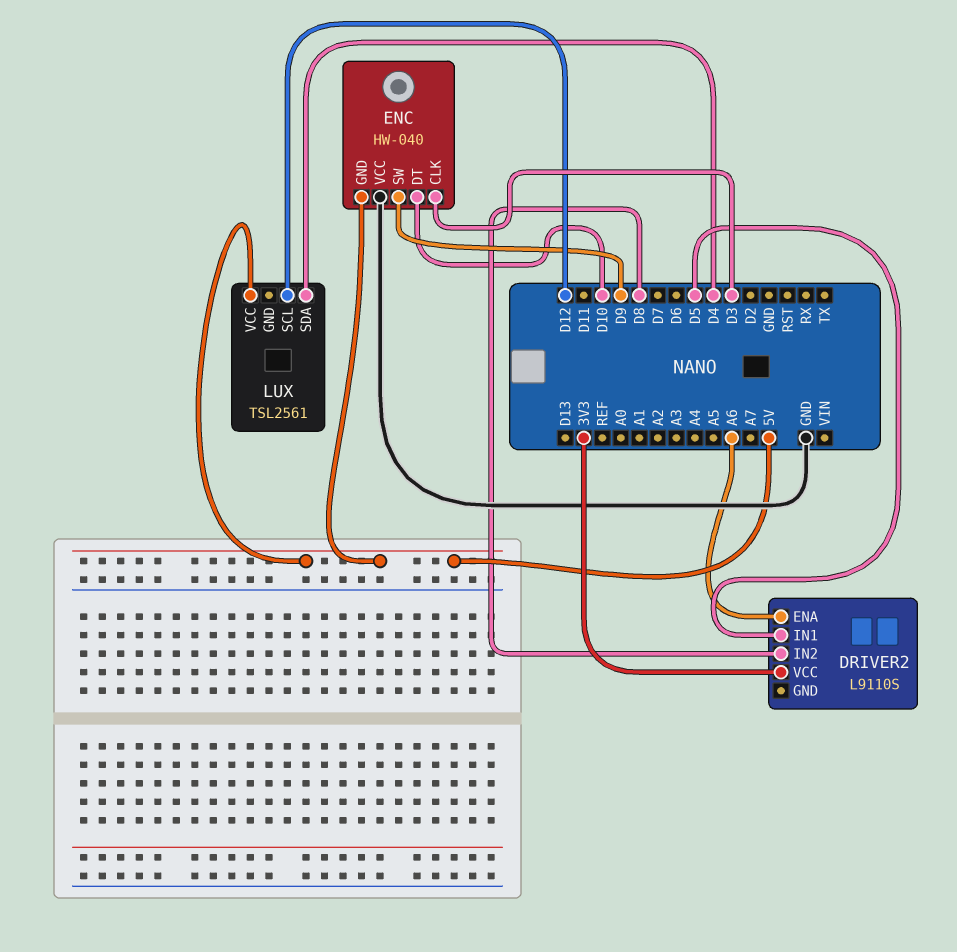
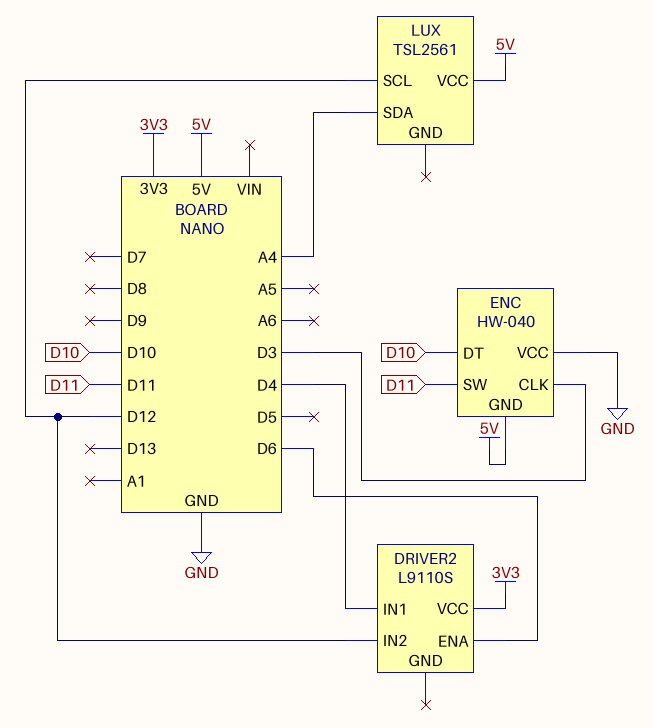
DRIVER2 pin ENA: A6 -> D6
DRIVER2 pin IN1: D5 -> D4
DRIVER2 pin IN2: D8 -> D12
ENC pin SW: D9 -> D11
LUX pin SDA: D4 -> A4

